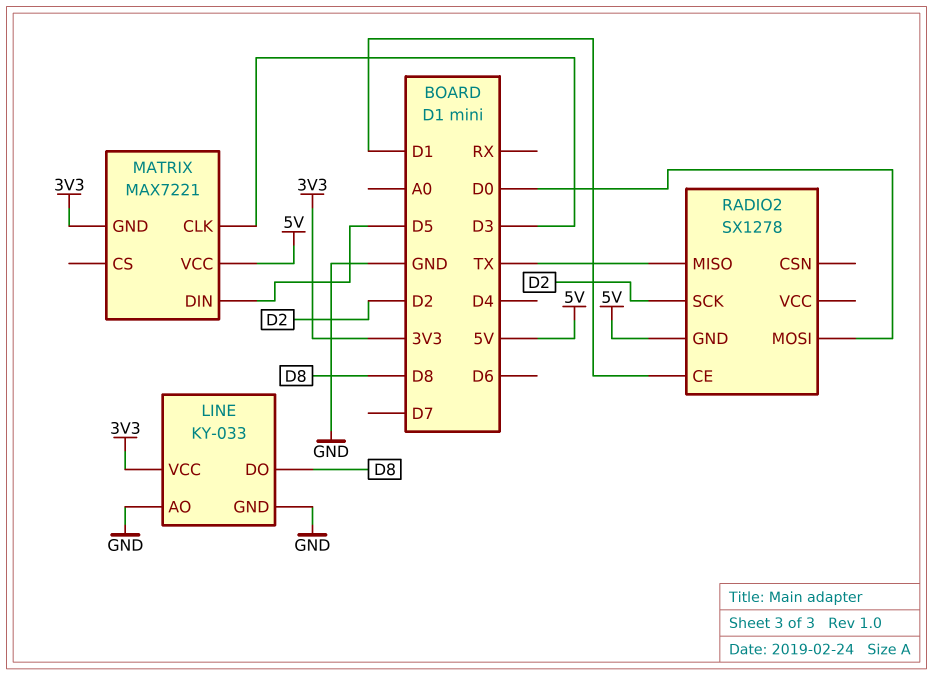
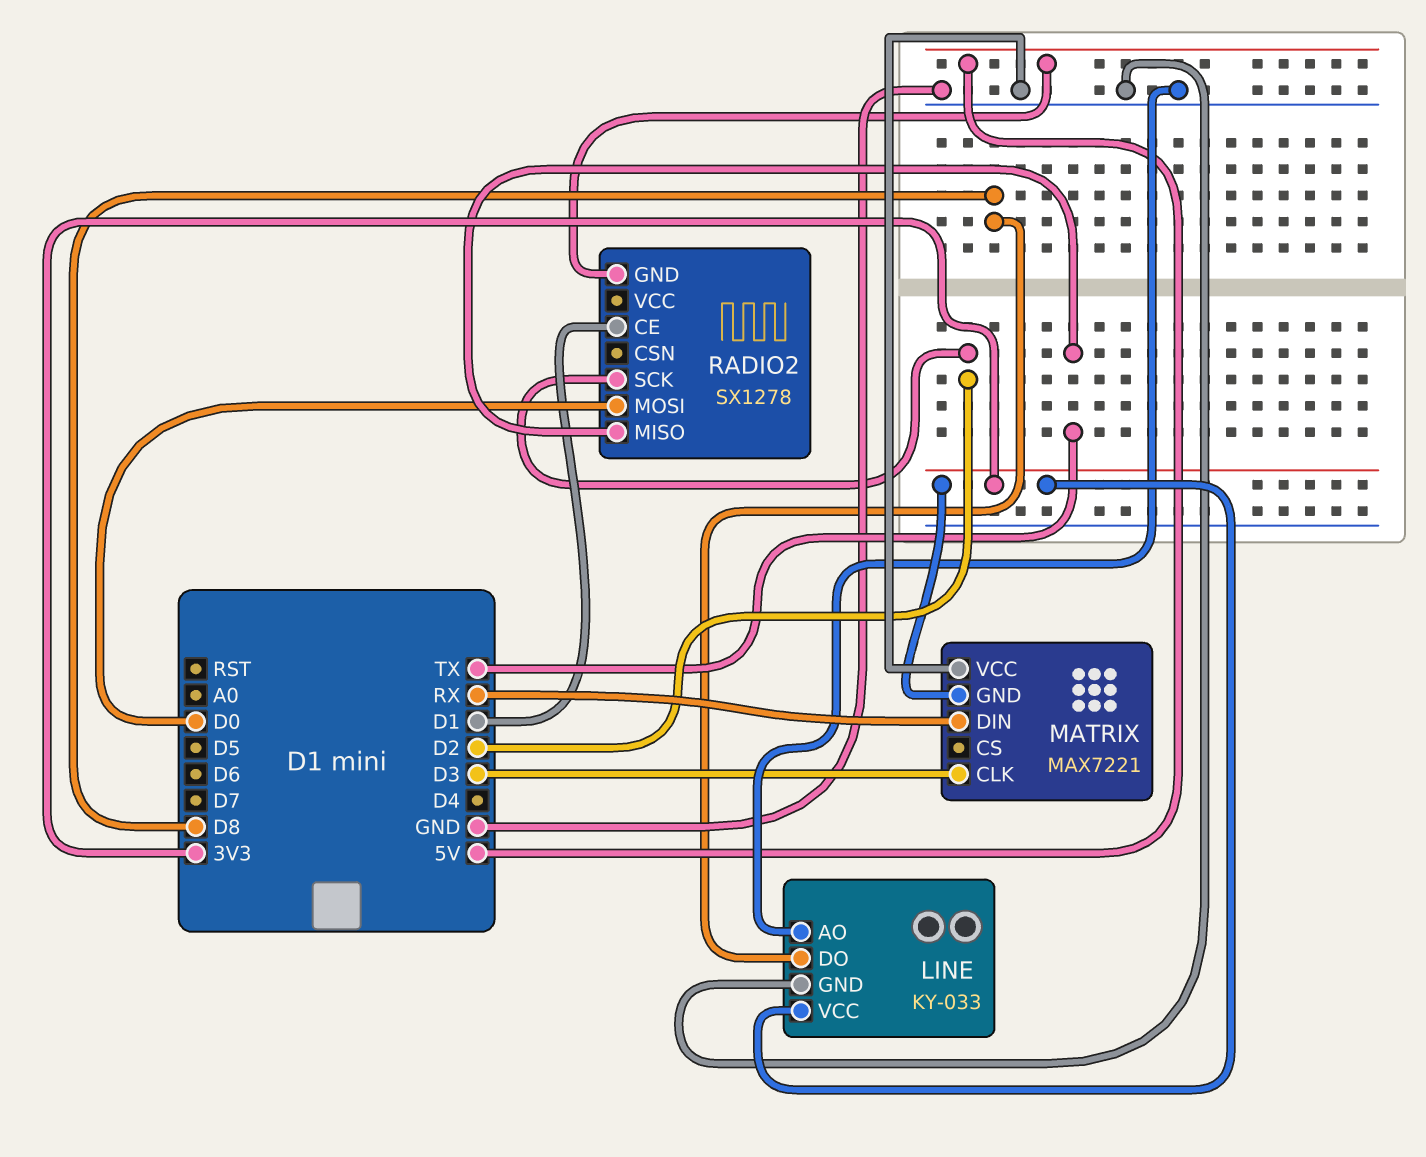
MATRIX pin DIN: D5 -> RX
MATRIX pin VCC: 5V -> GND

